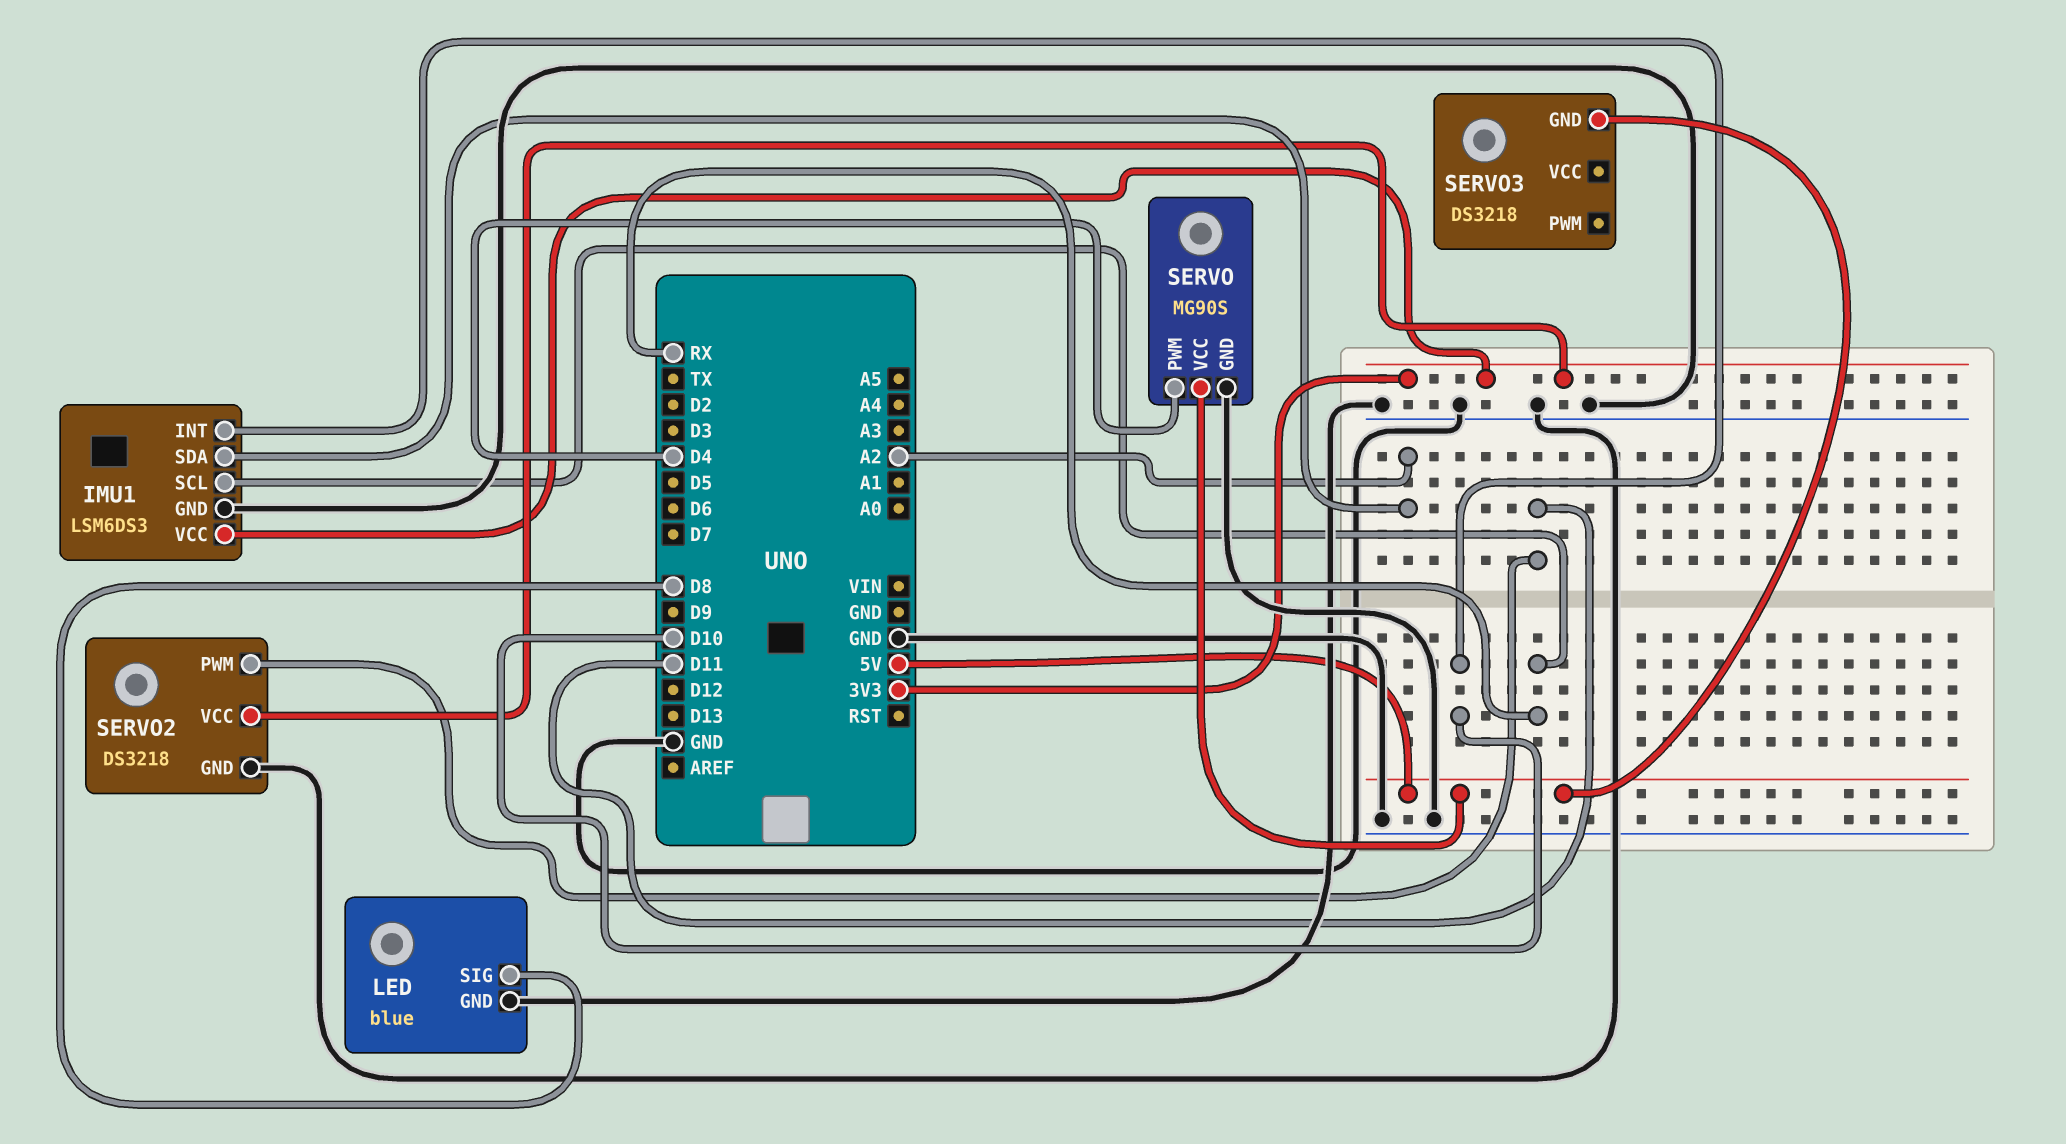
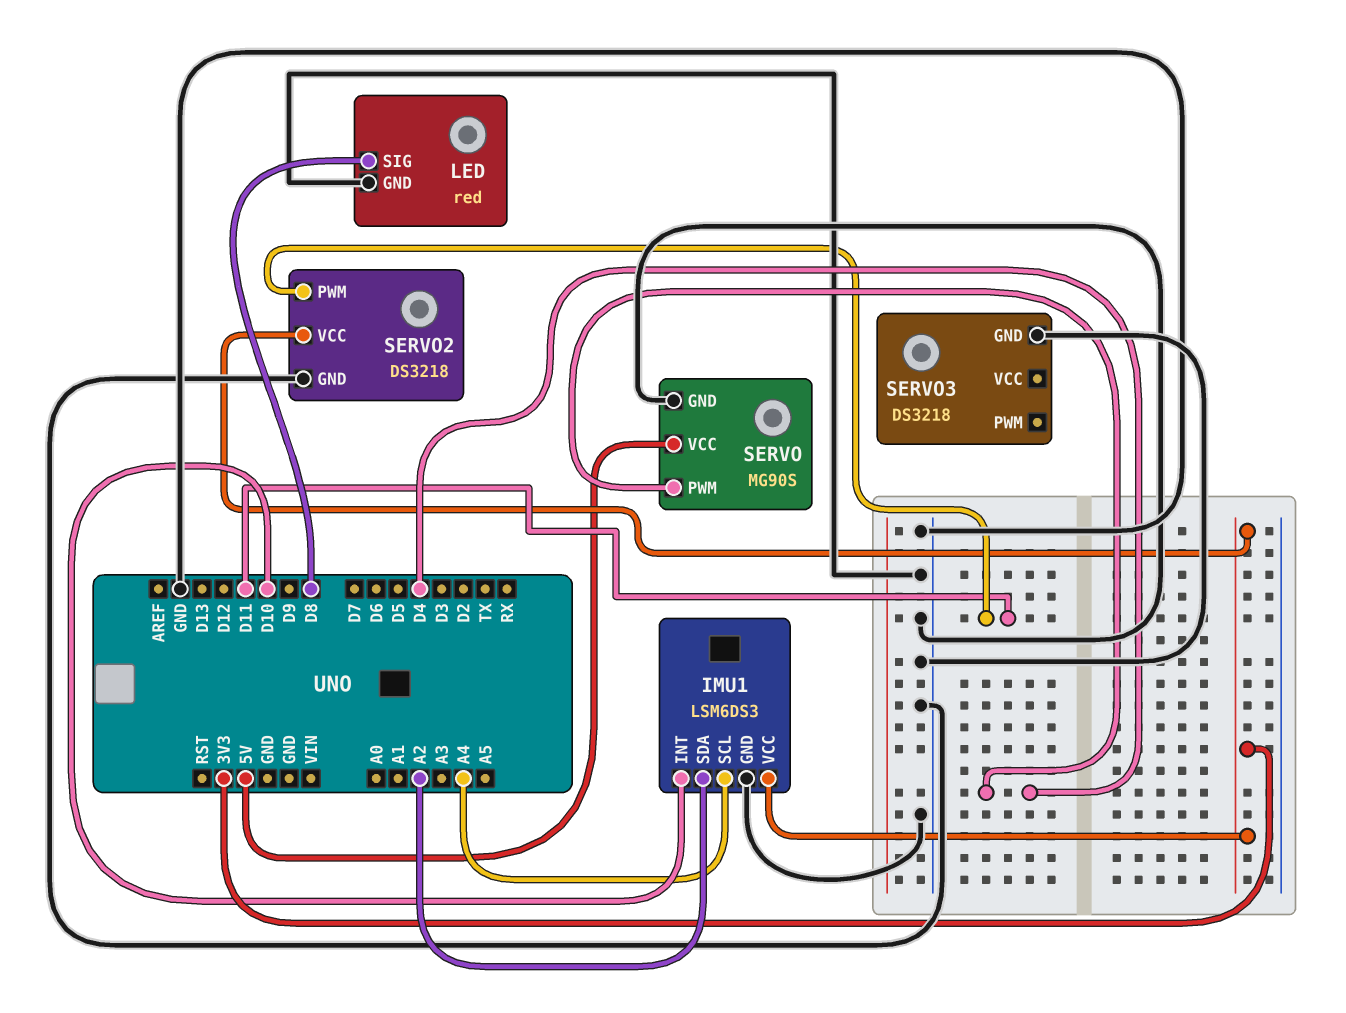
IMU1 pin SCL: RX -> A4
LED: blue -> red
SERVO3 pin GND: 5V -> GND

